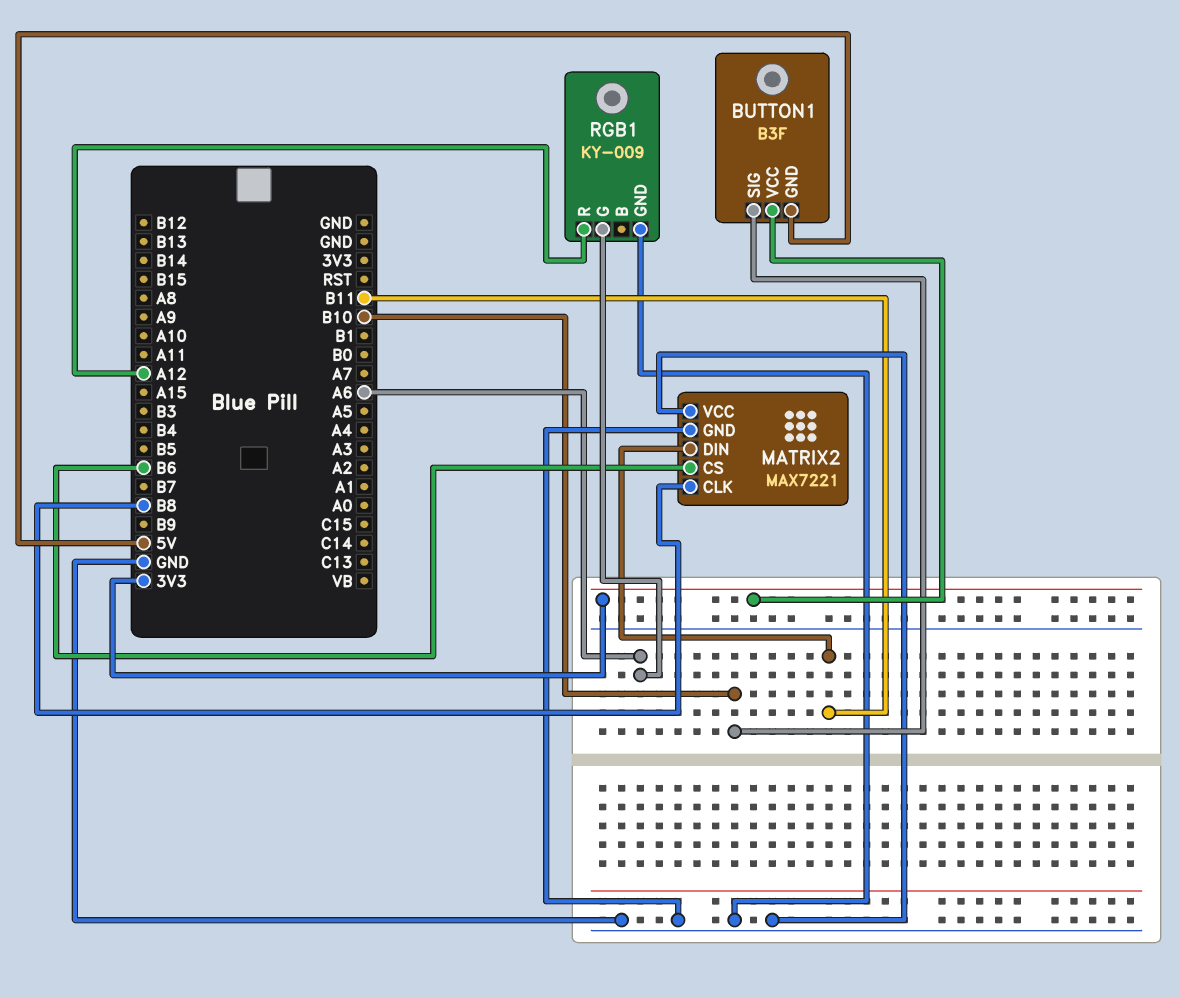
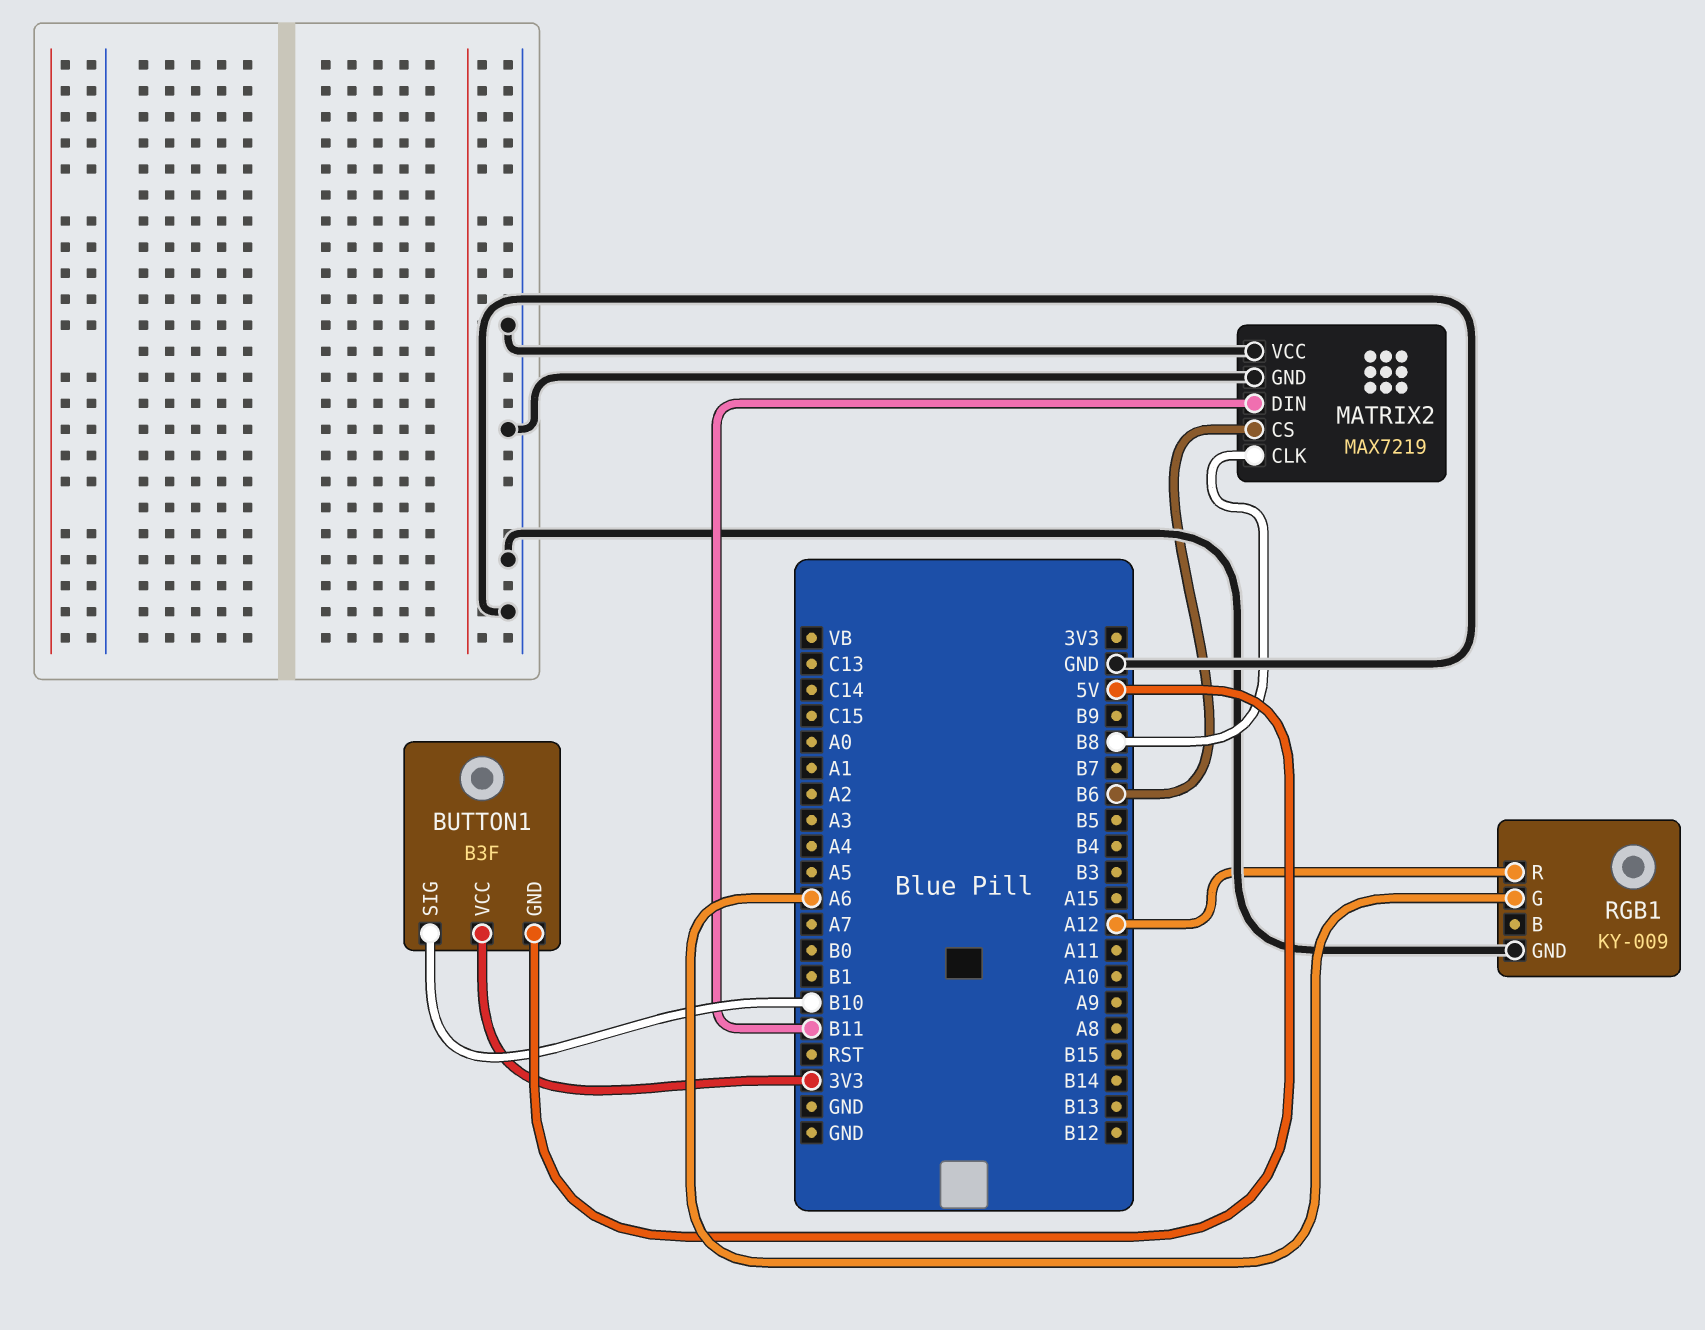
MATRIX2: MAX7221 -> MAX7219

